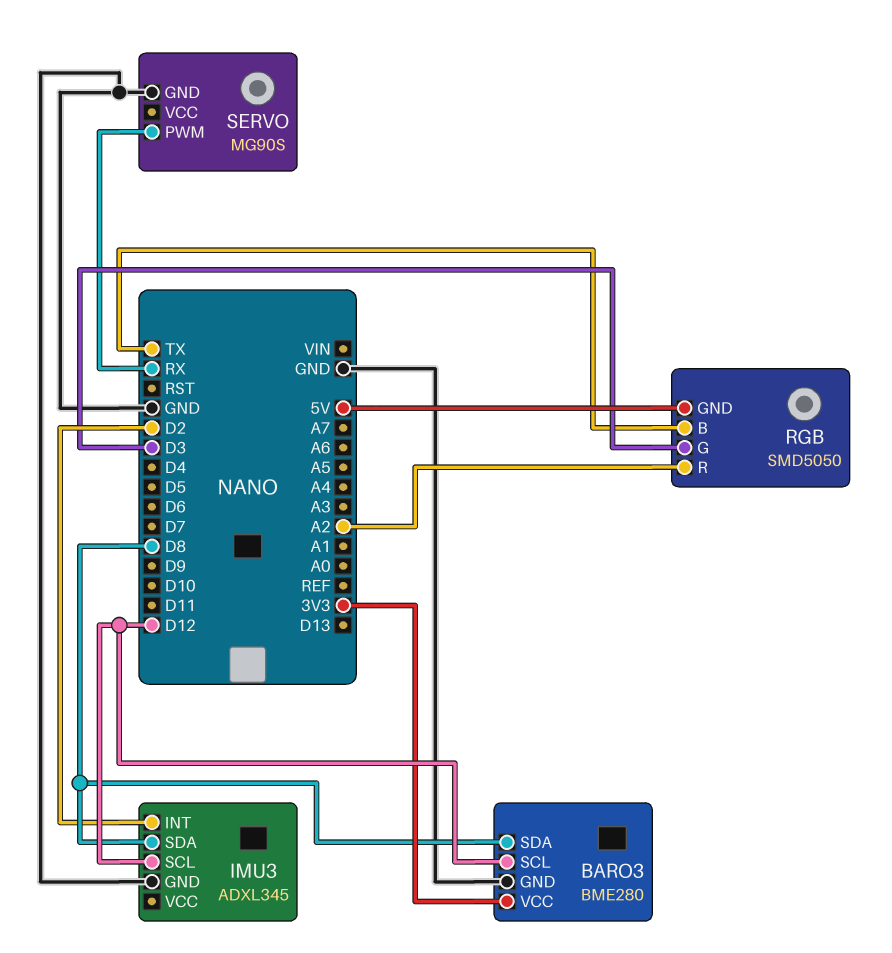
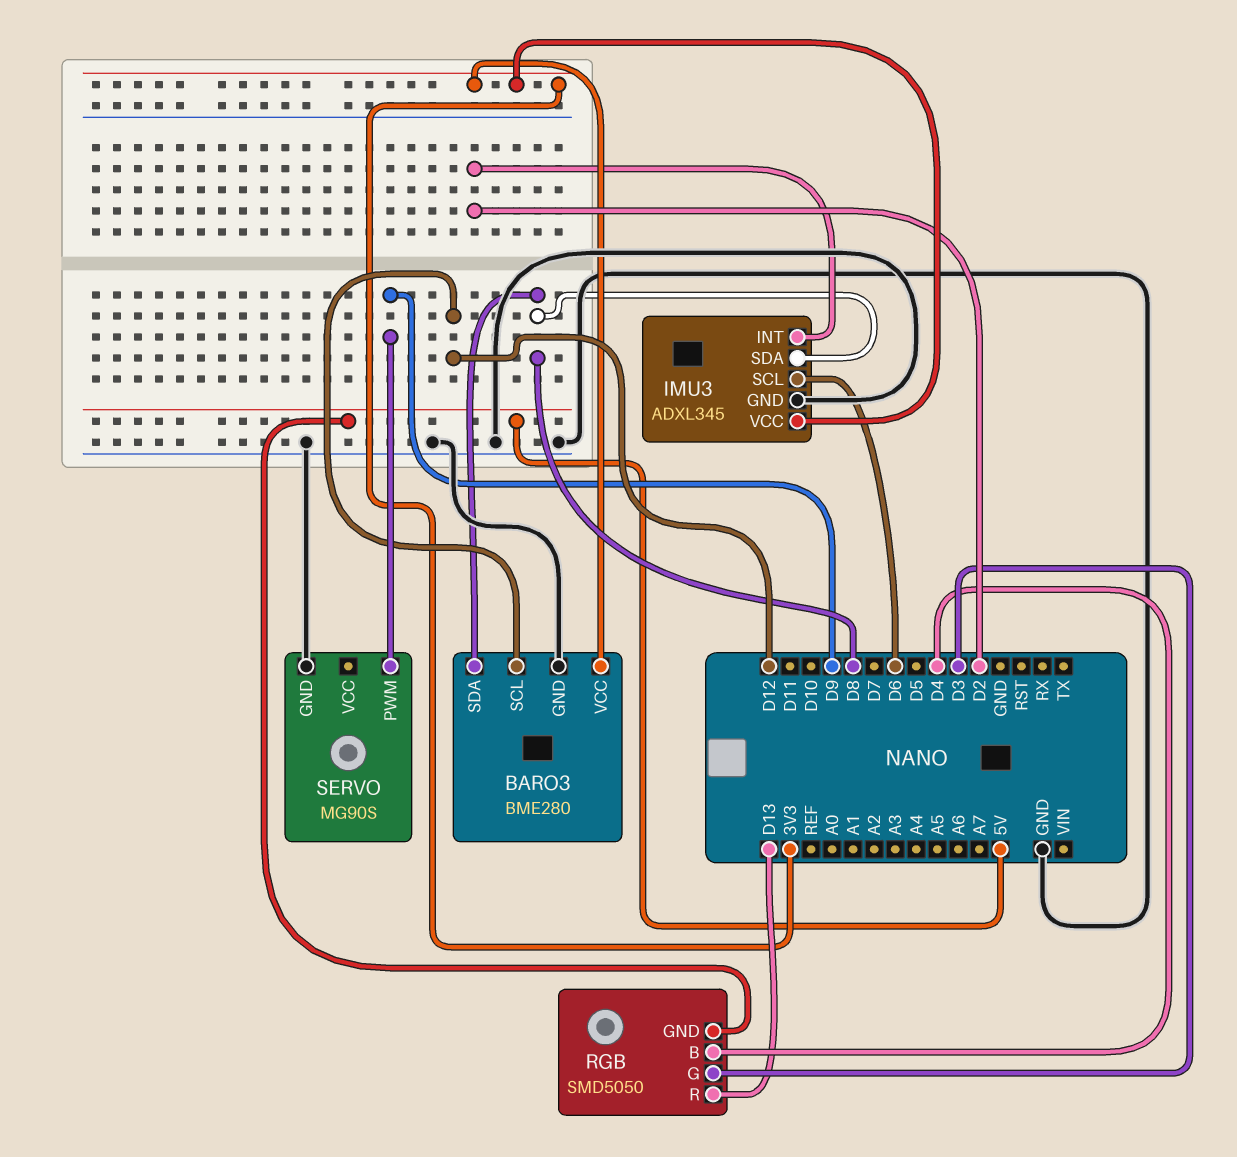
IMU3 pin SCL: D12 -> D6
IMU3 pin VCC: none -> 3V3
RGB pin B: TX -> D4
RGB pin R: A2 -> D13
SERVO pin PWM: RX -> D9

